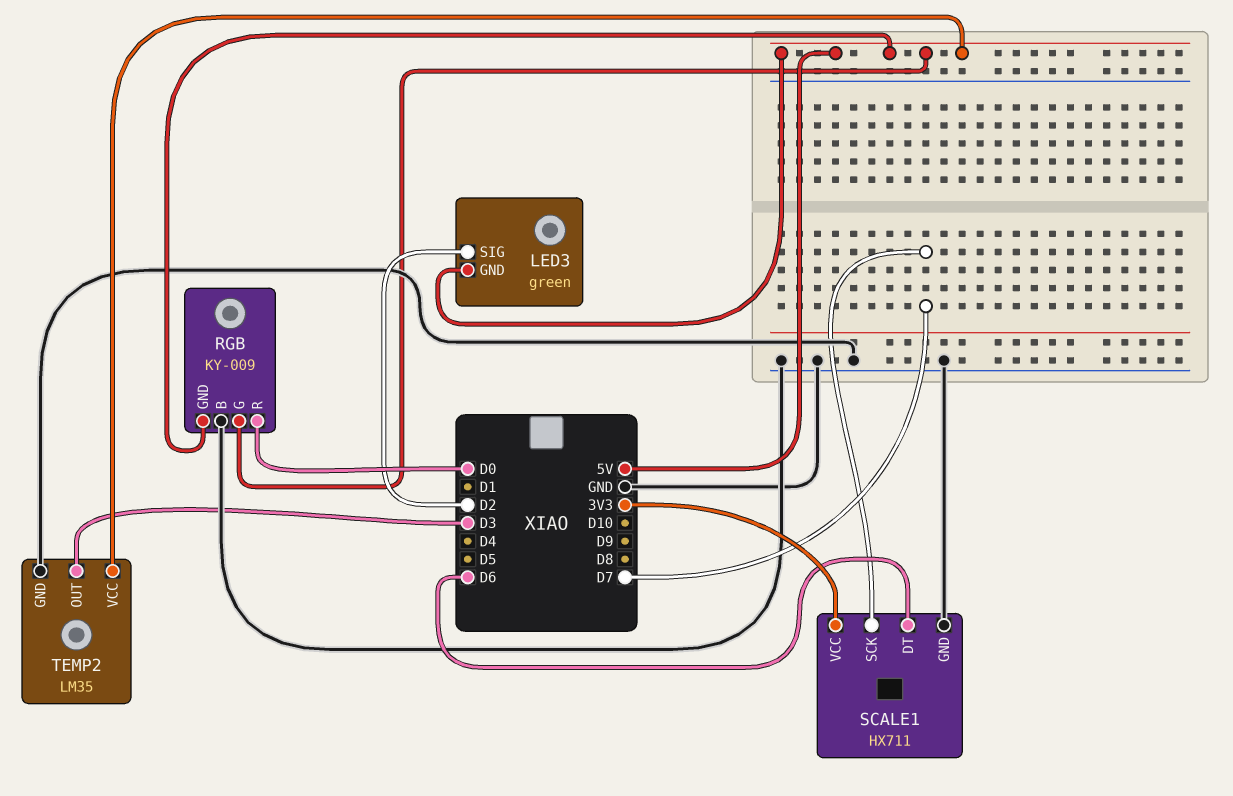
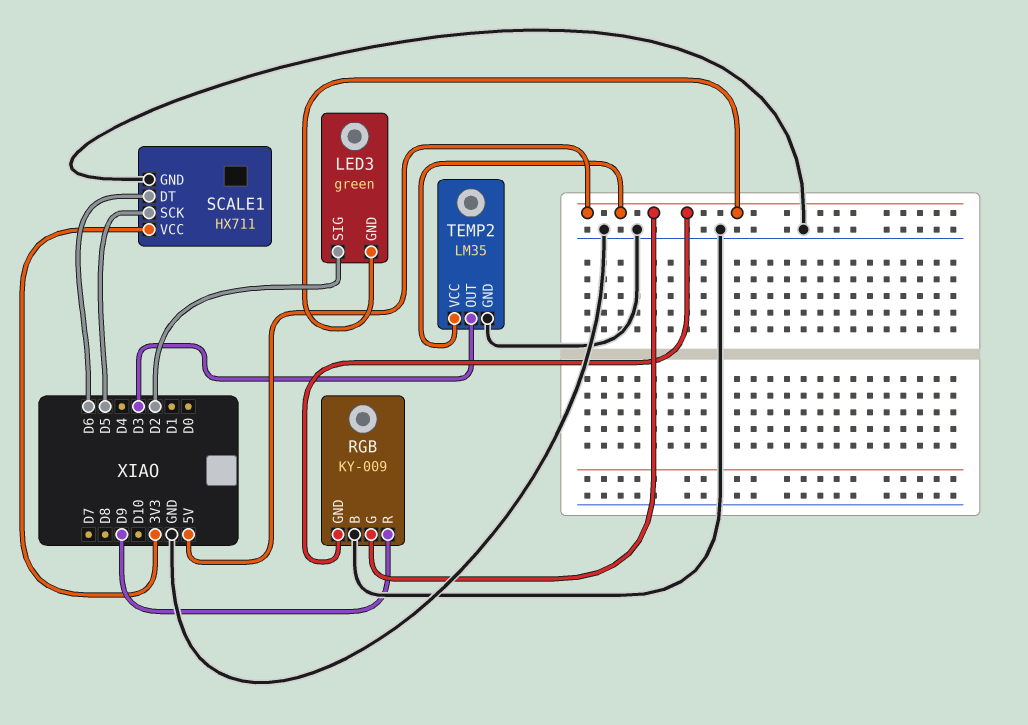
RGB pin R: D0 -> D9
SCALE1 pin SCK: D7 -> D5

